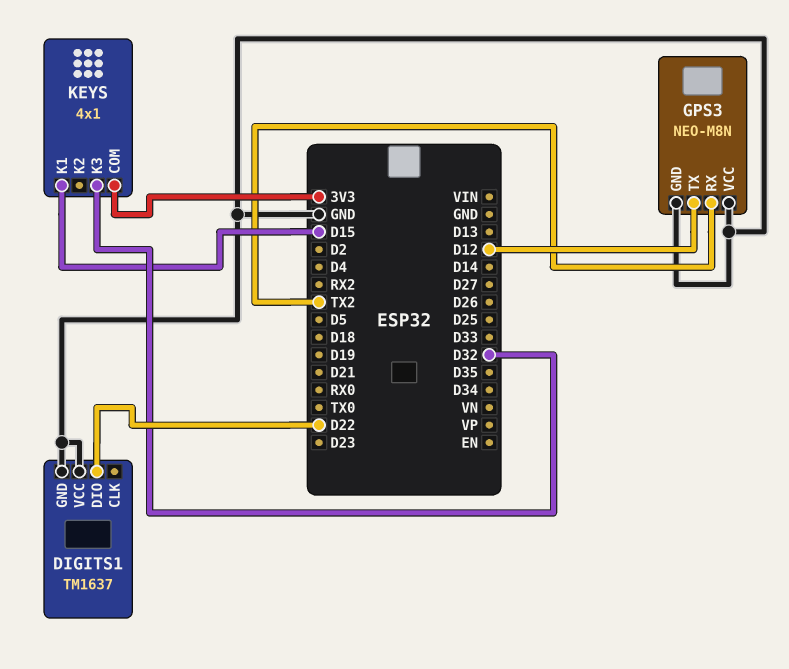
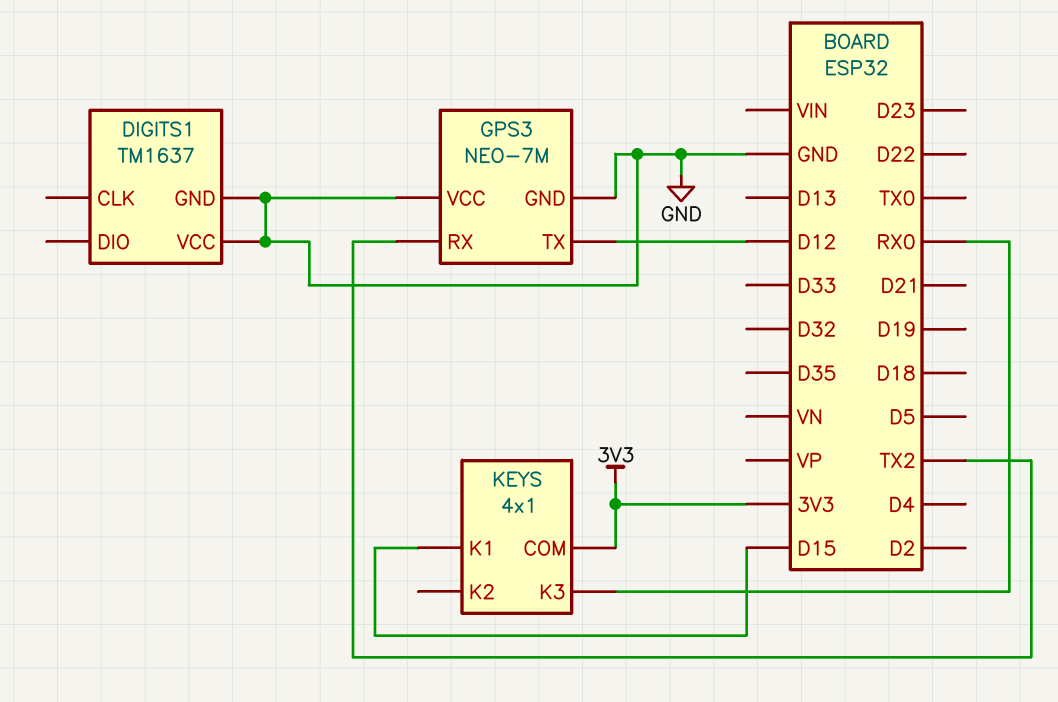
DIGITS1 pin DIO: D22 -> none
GPS3: NEO-M8N -> NEO-7M
KEYS pin K3: D32 -> RX0

